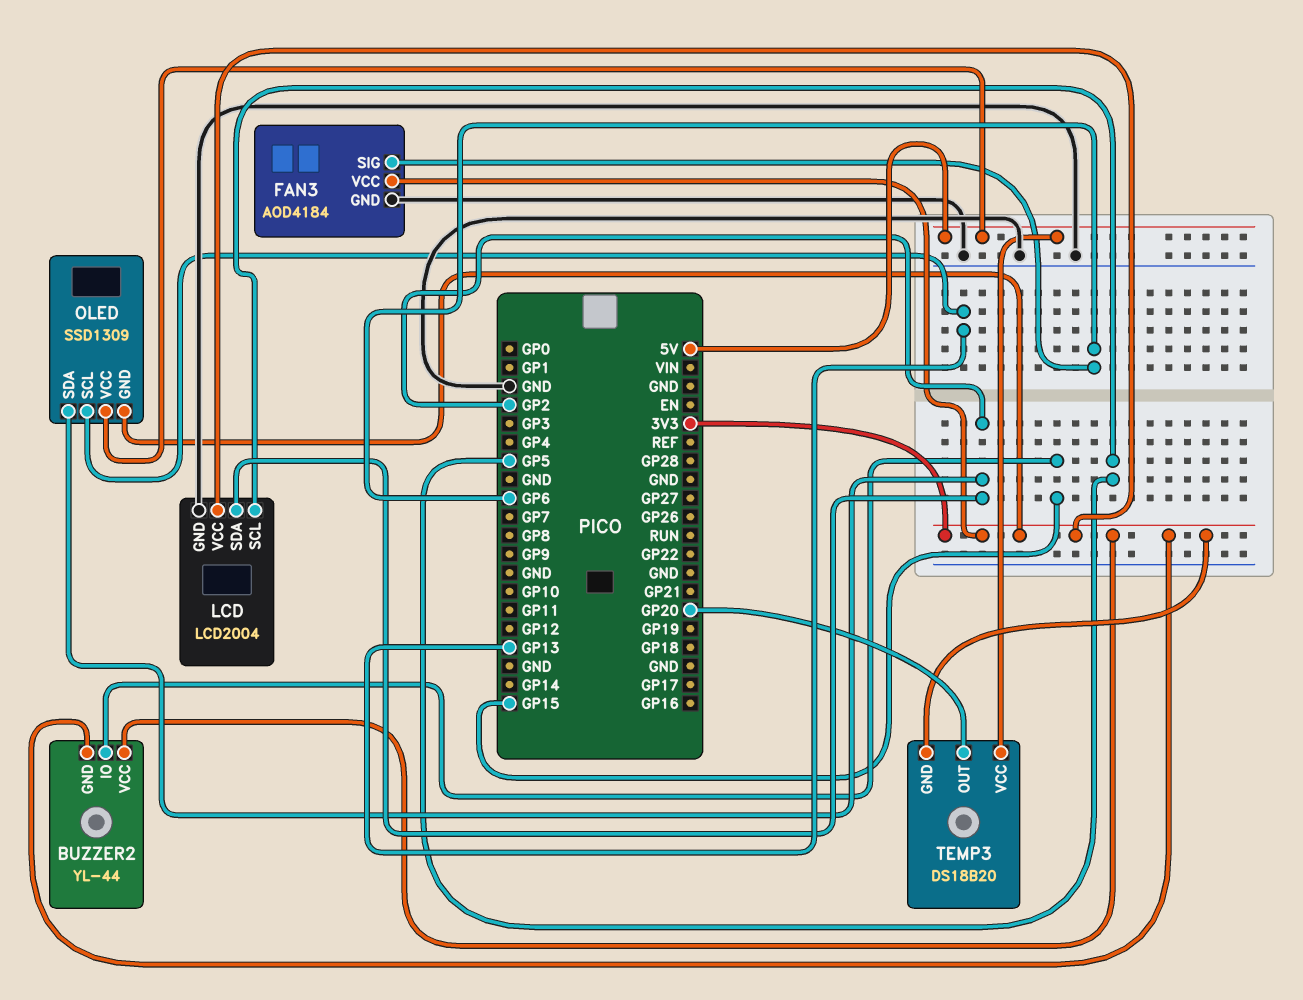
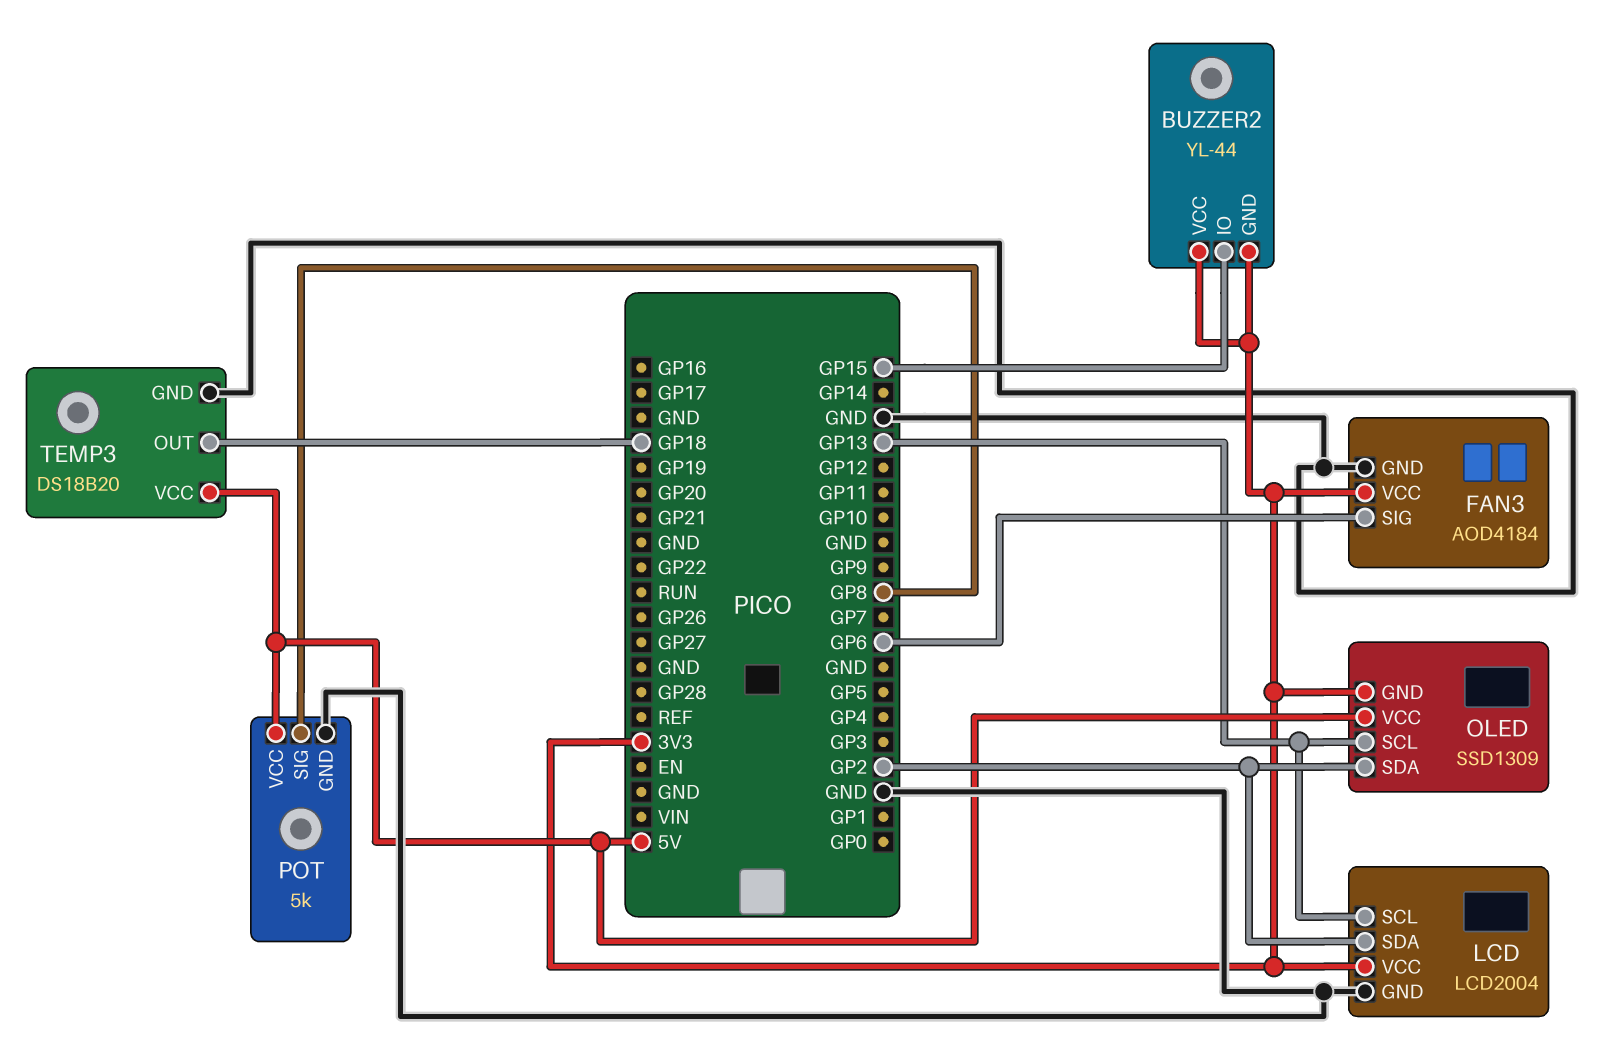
LCD pin SCL: GP5 -> GP13
POT: none -> 5k
POT pin GND: none -> GND
POT pin SIG: none -> GP8
POT pin VCC: none -> 5V
TEMP3 pin GND: 3V3 -> GND
TEMP3 pin OUT: GP20 -> GP18

